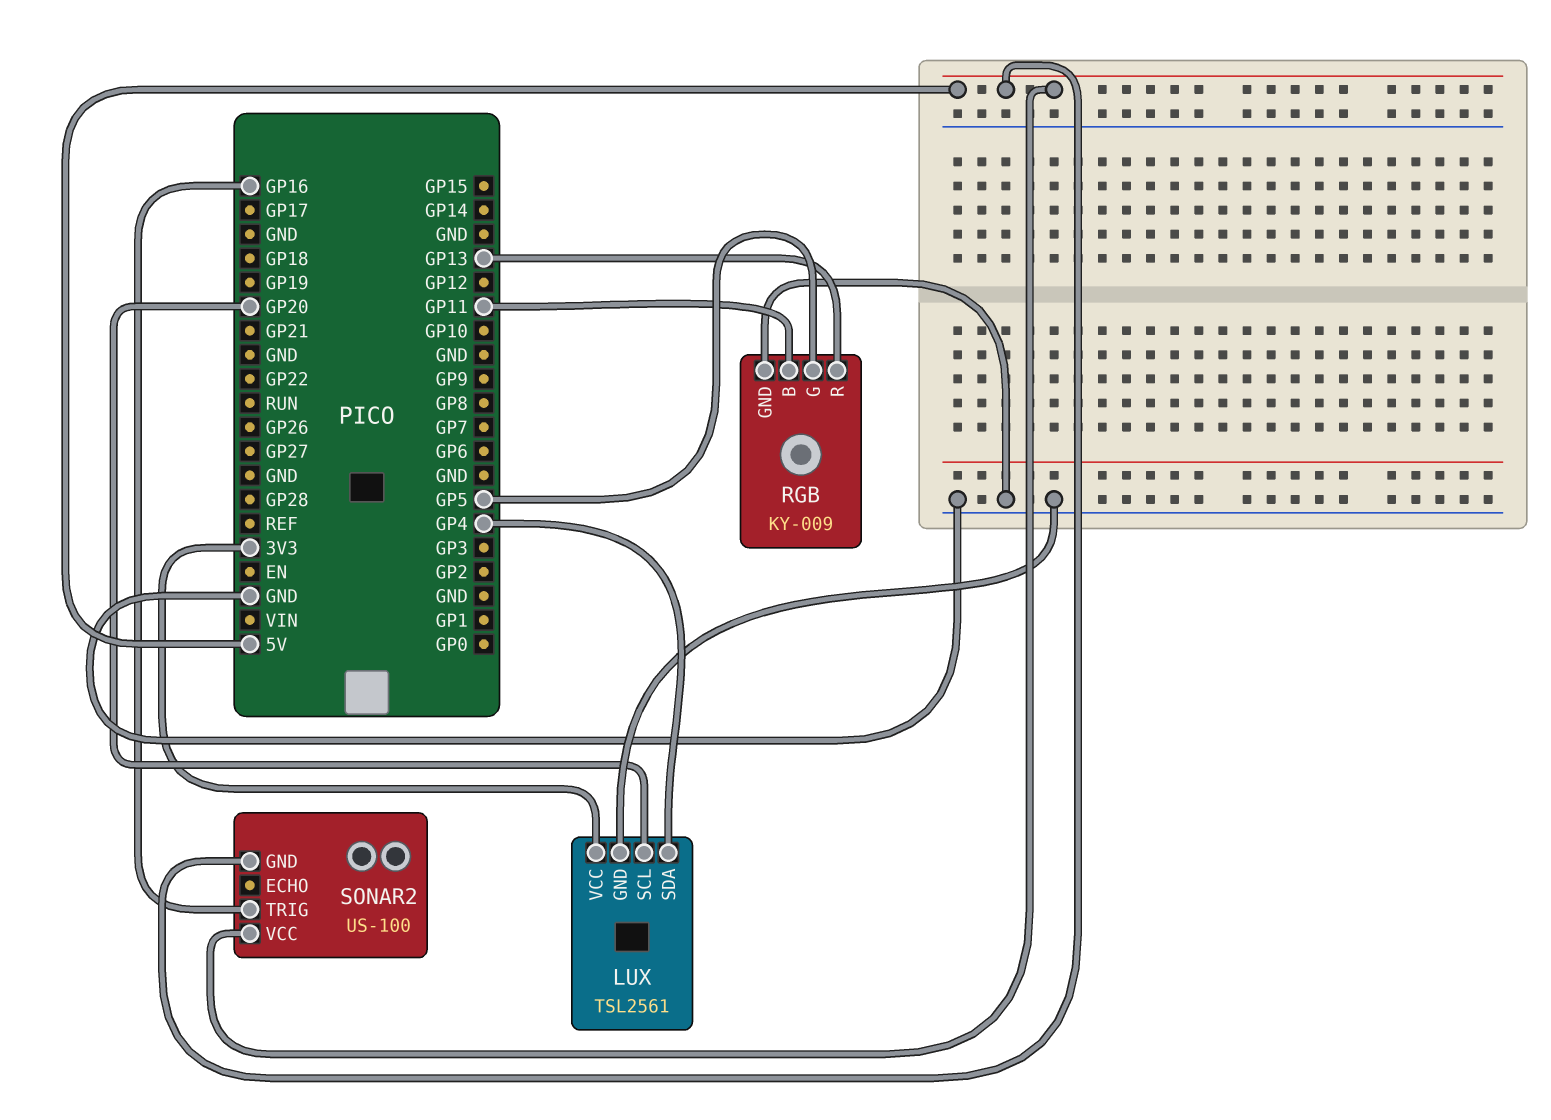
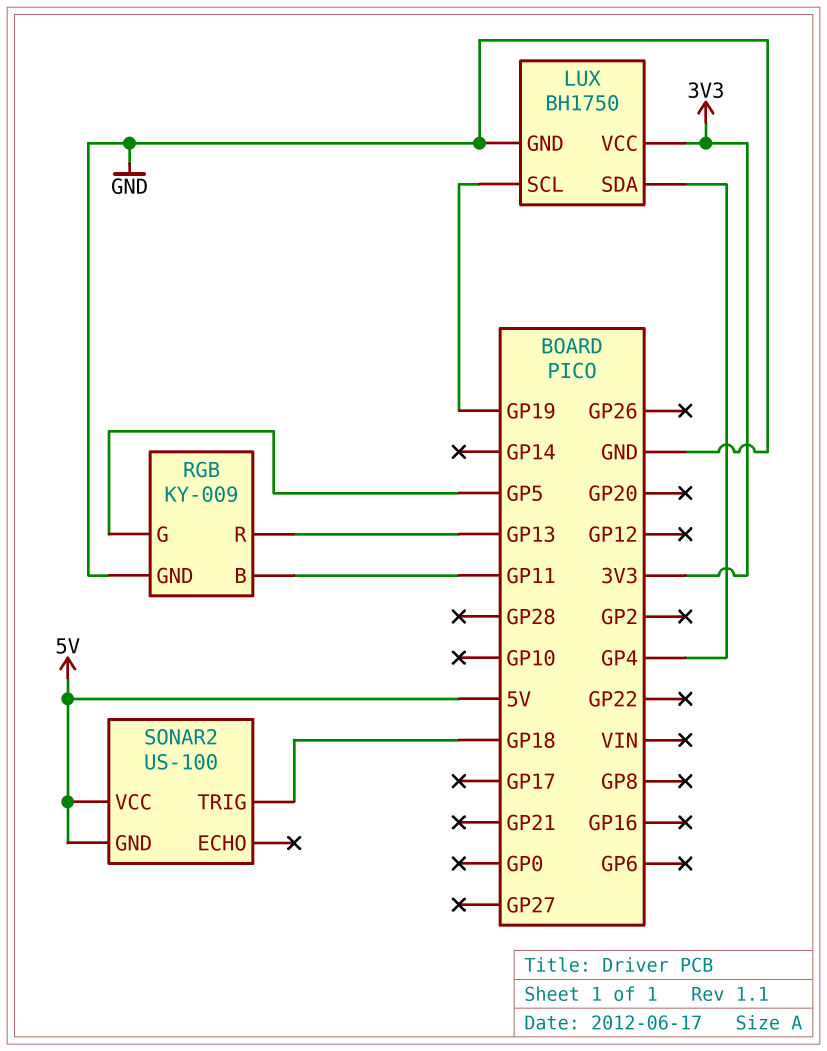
LUX: TSL2561 -> BH1750
LUX pin SCL: GP20 -> GP19
SONAR2 pin TRIG: GP16 -> GP18

